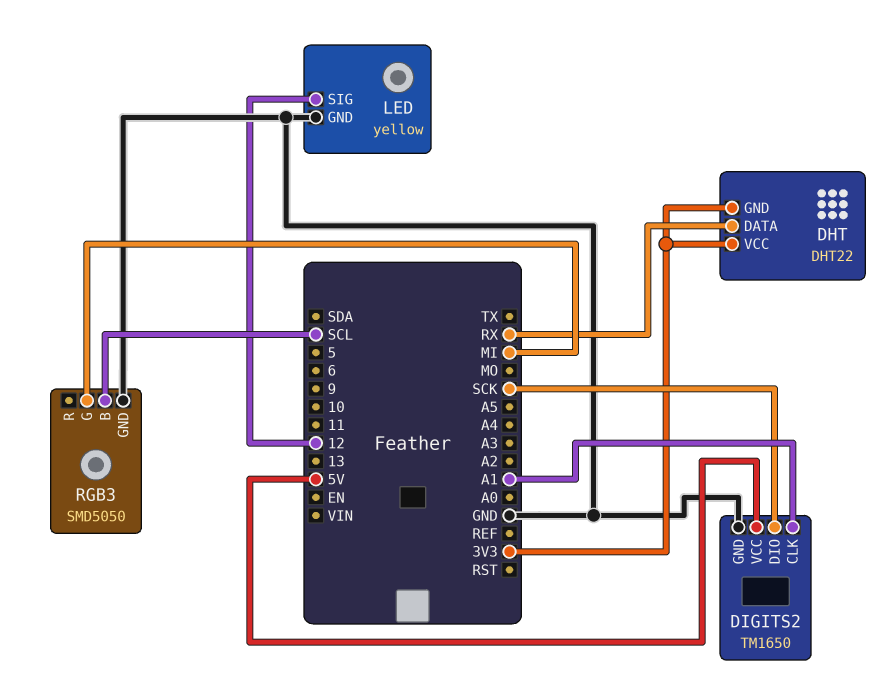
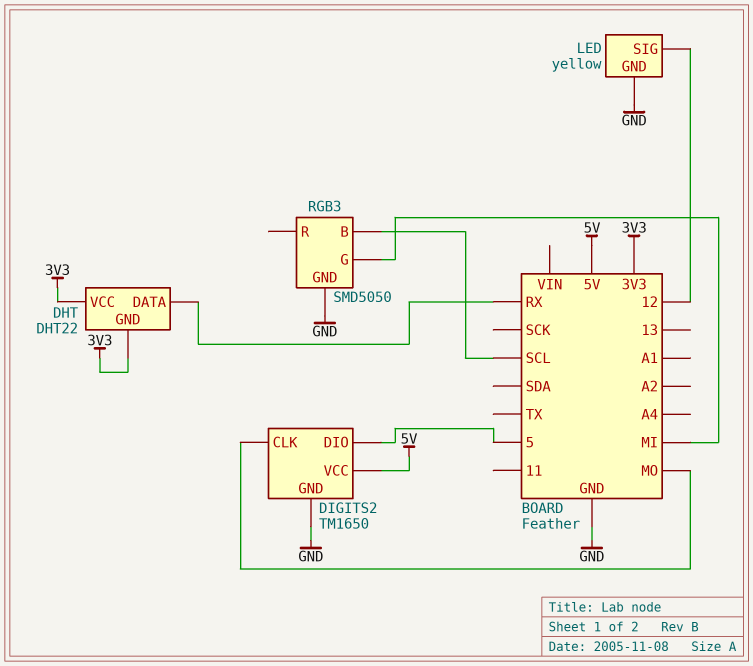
DIGITS2 pin CLK: A1 -> MO
DIGITS2 pin DIO: SCK -> 5

